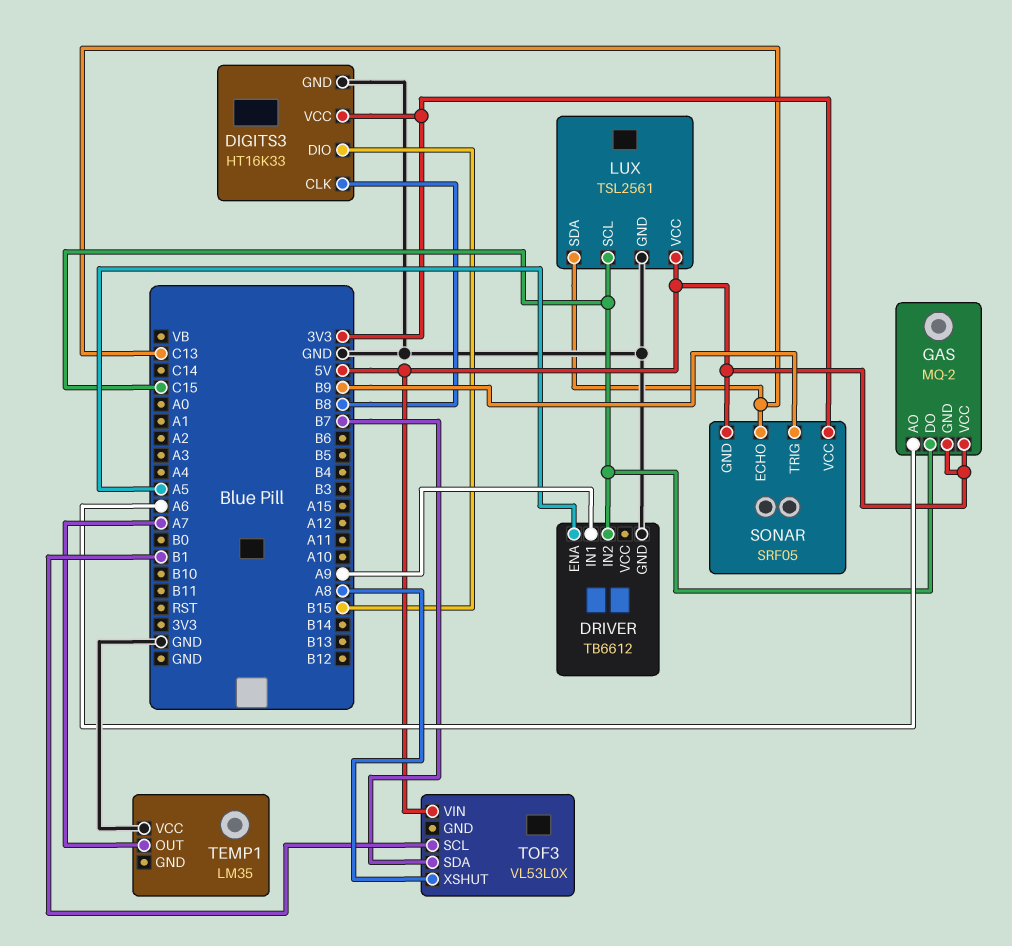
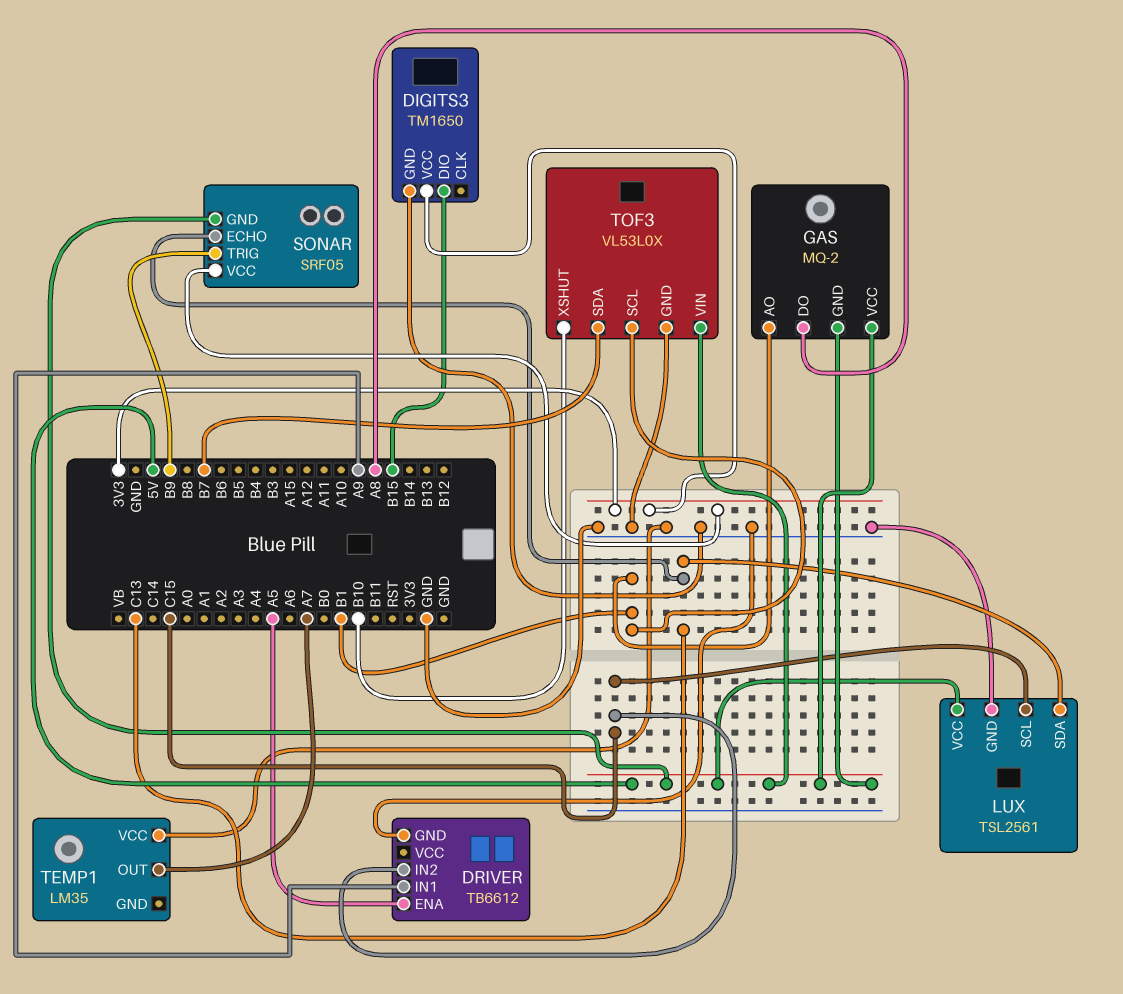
DIGITS3: HT16K33 -> TM1650
DIGITS3 pin CLK: B8 -> none
GAS pin AO: A6 -> B1
GAS pin DO: C15 -> A8
TOF3 pin GND: none -> GND
TOF3 pin XSHUT: A8 -> B10

